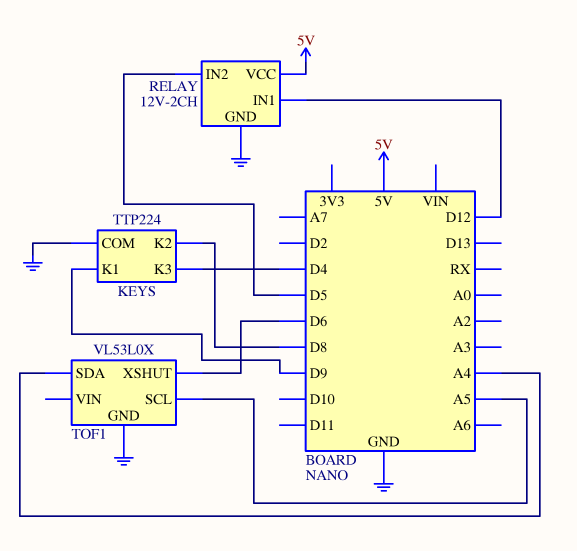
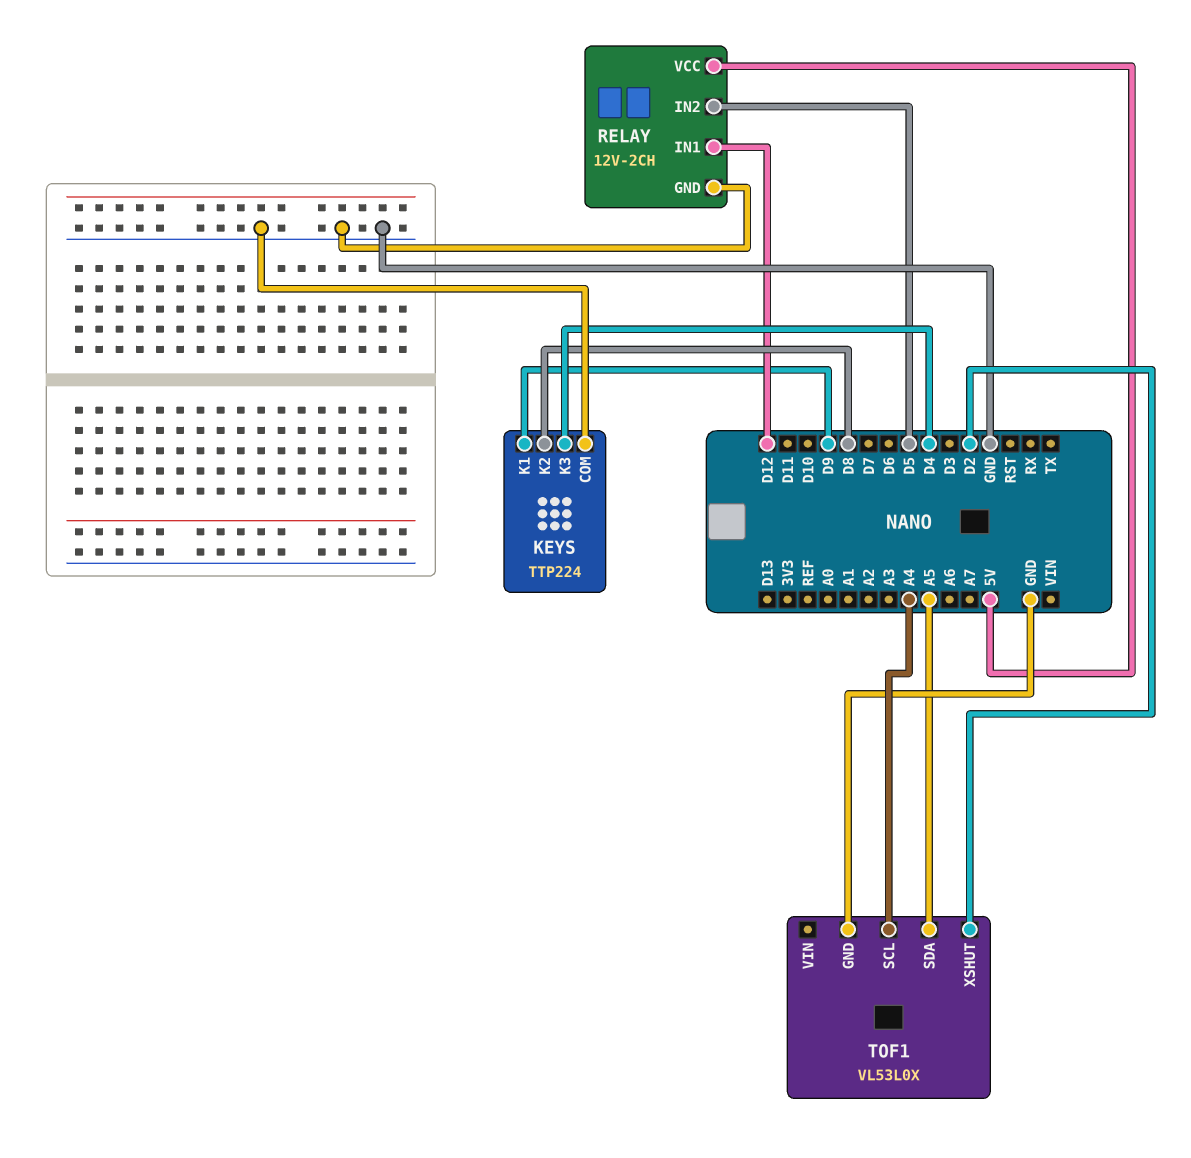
TOF1 pin SCL: A5 -> A4
TOF1 pin SDA: A4 -> A5
TOF1 pin XSHUT: D6 -> D2

